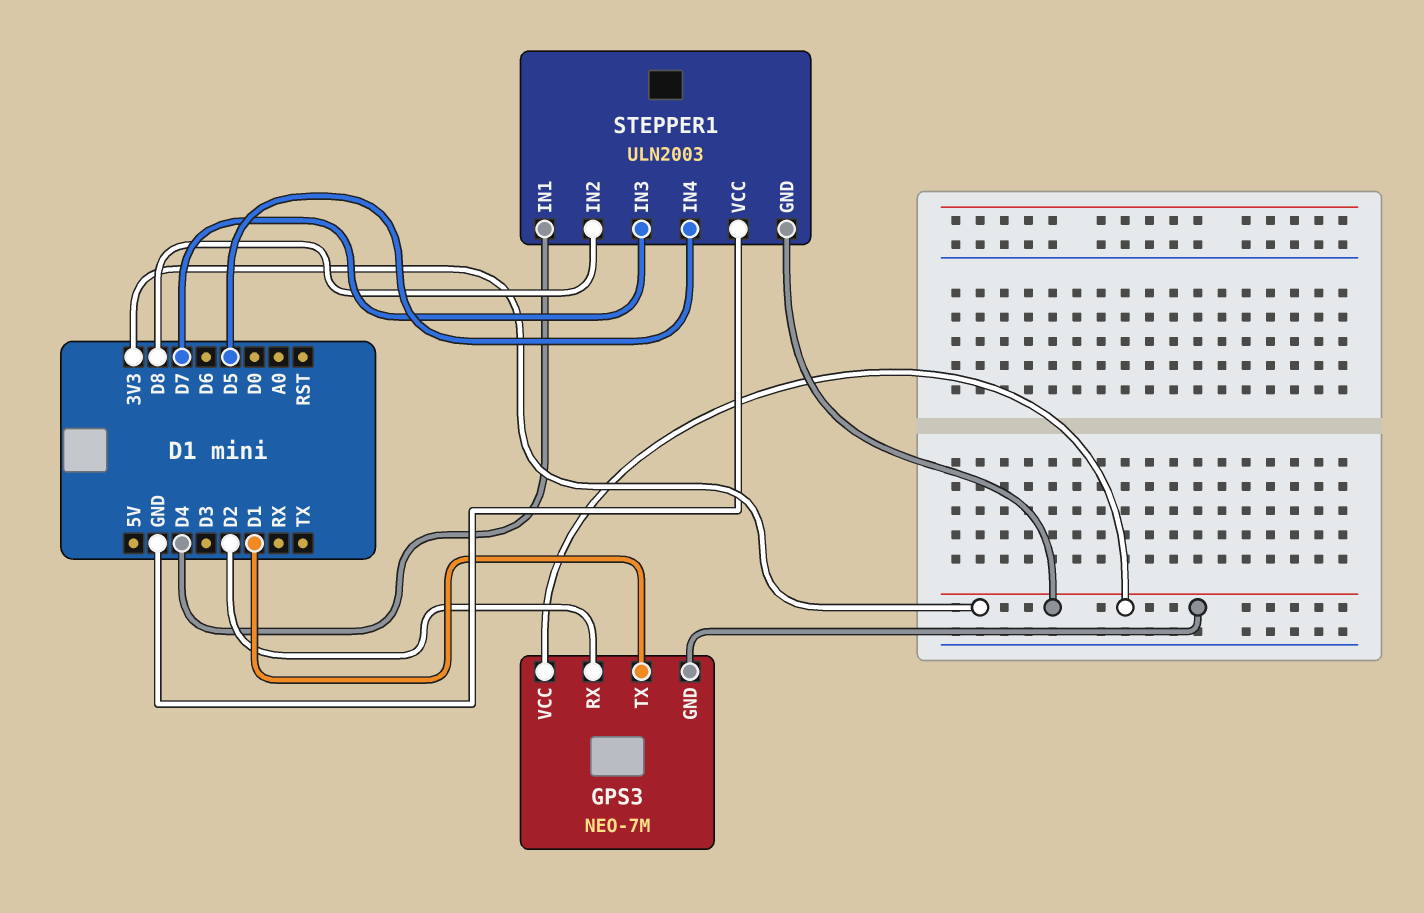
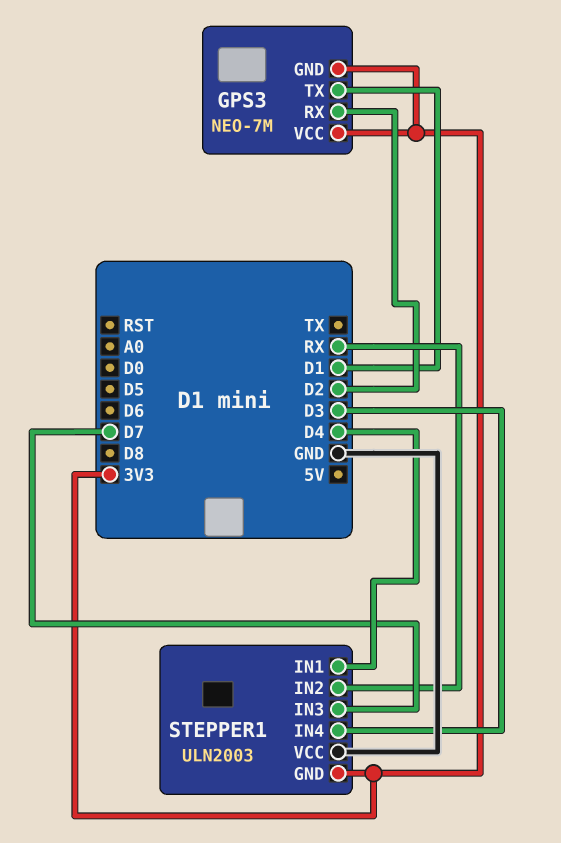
STEPPER1 pin IN2: D8 -> RX
STEPPER1 pin IN4: D5 -> D3

